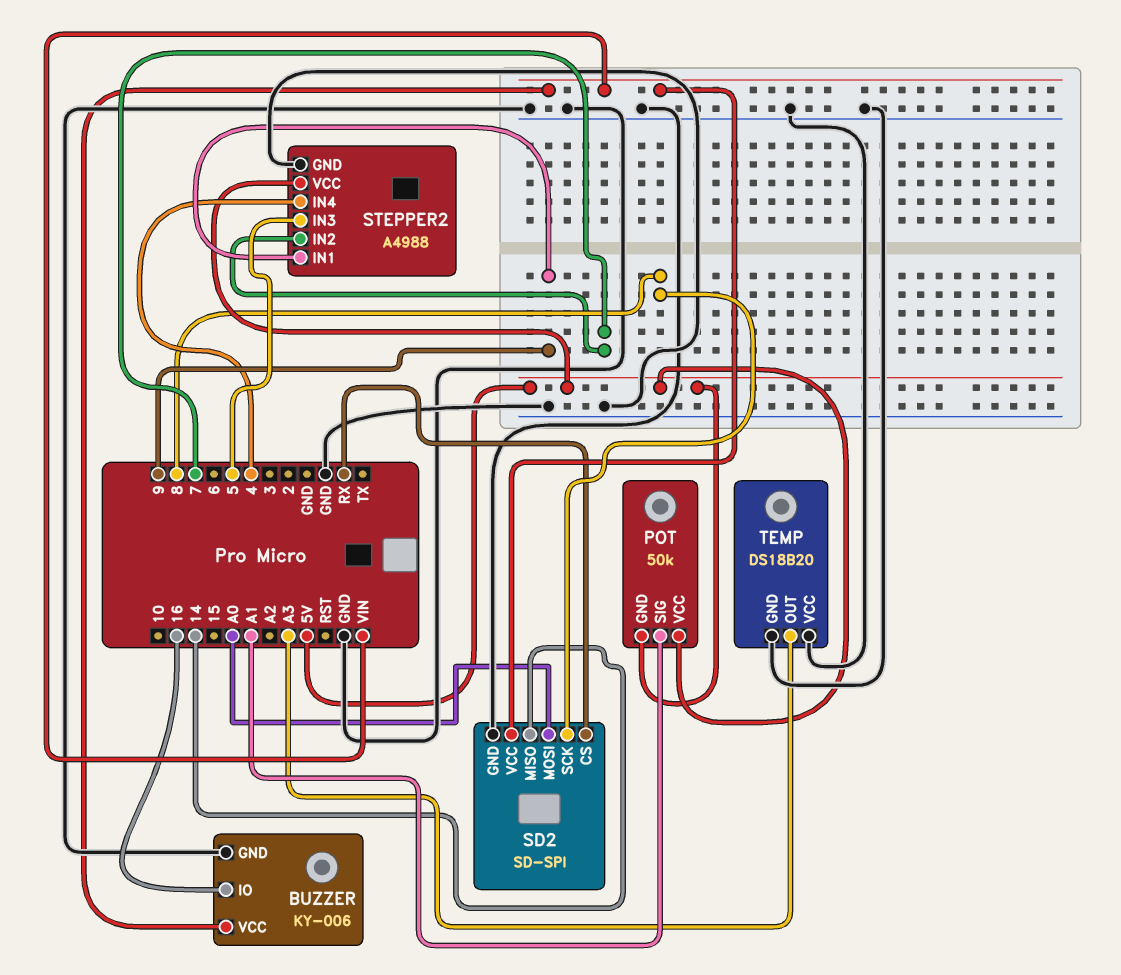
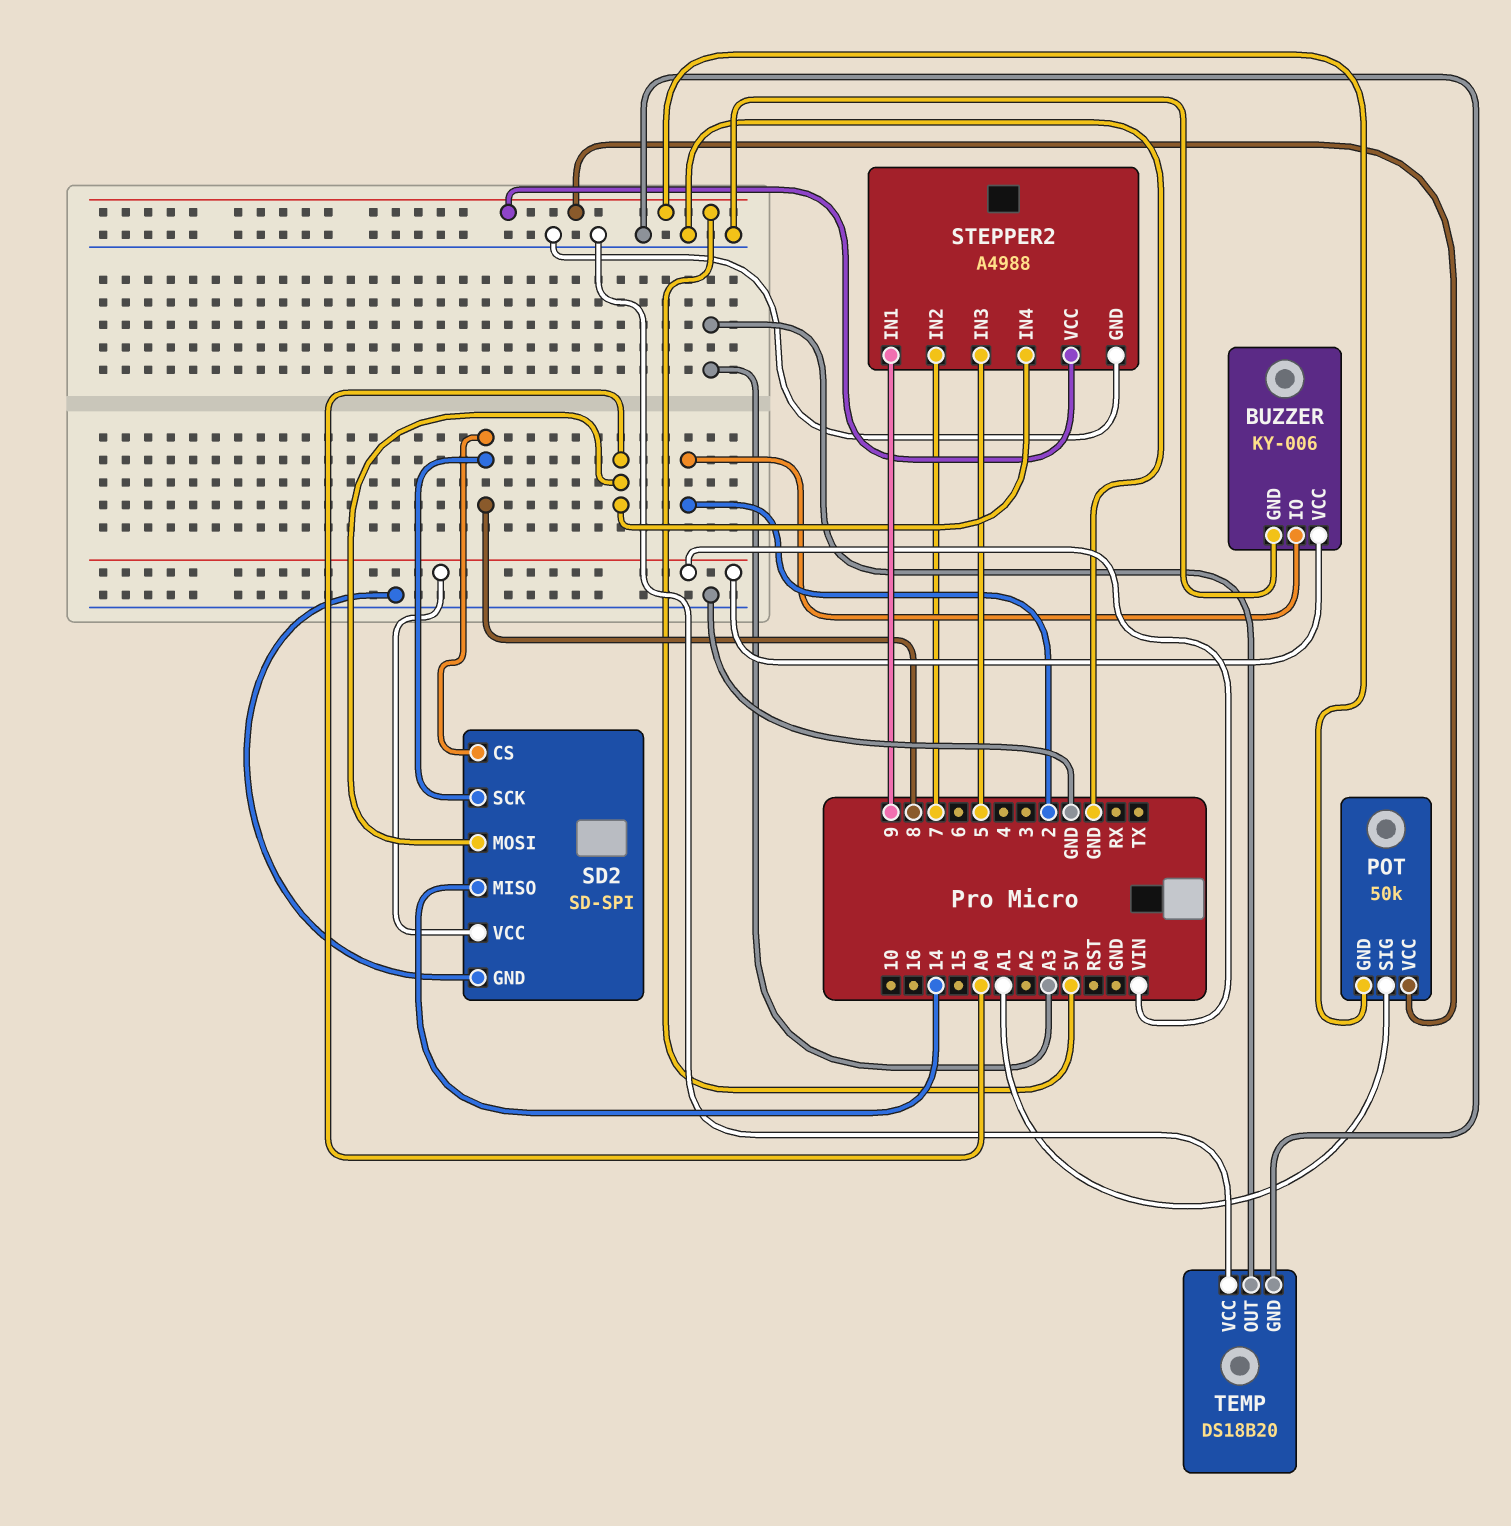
BUZZER pin IO: 16 -> 2
SD2 pin CS: RX -> 8
STEPPER2 pin IN4: 4 -> A0

